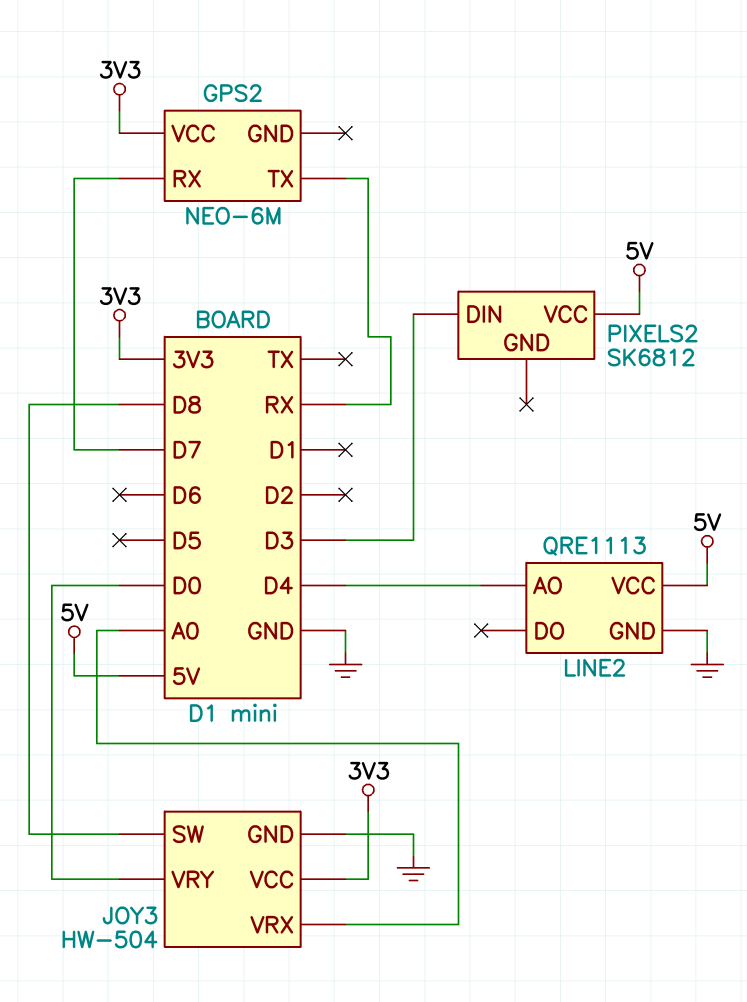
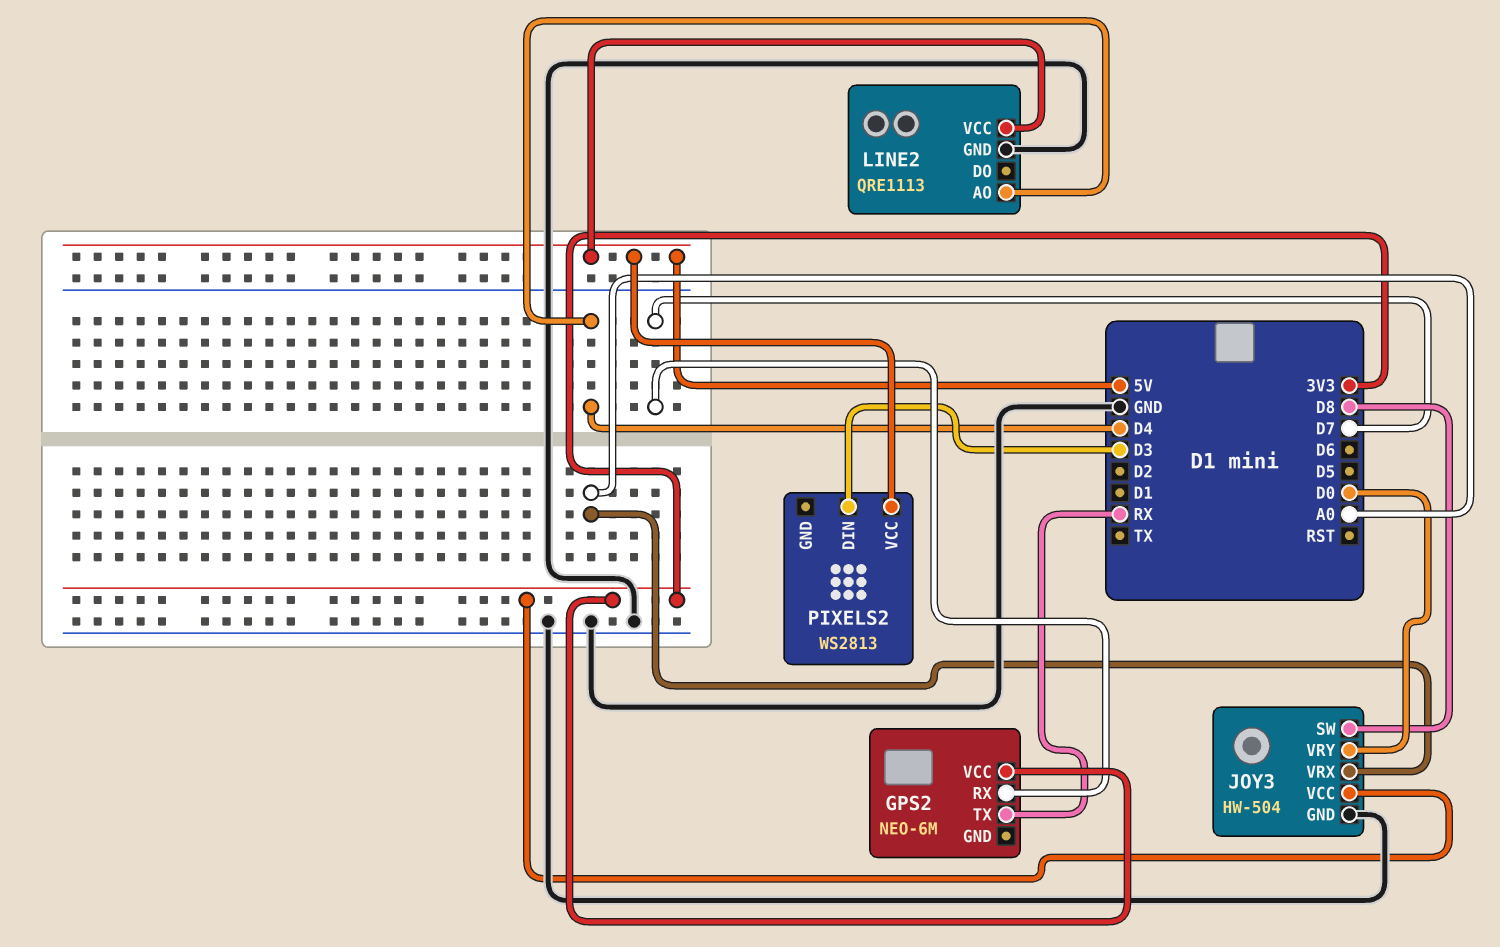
PIXELS2: SK6812 -> WS2813

